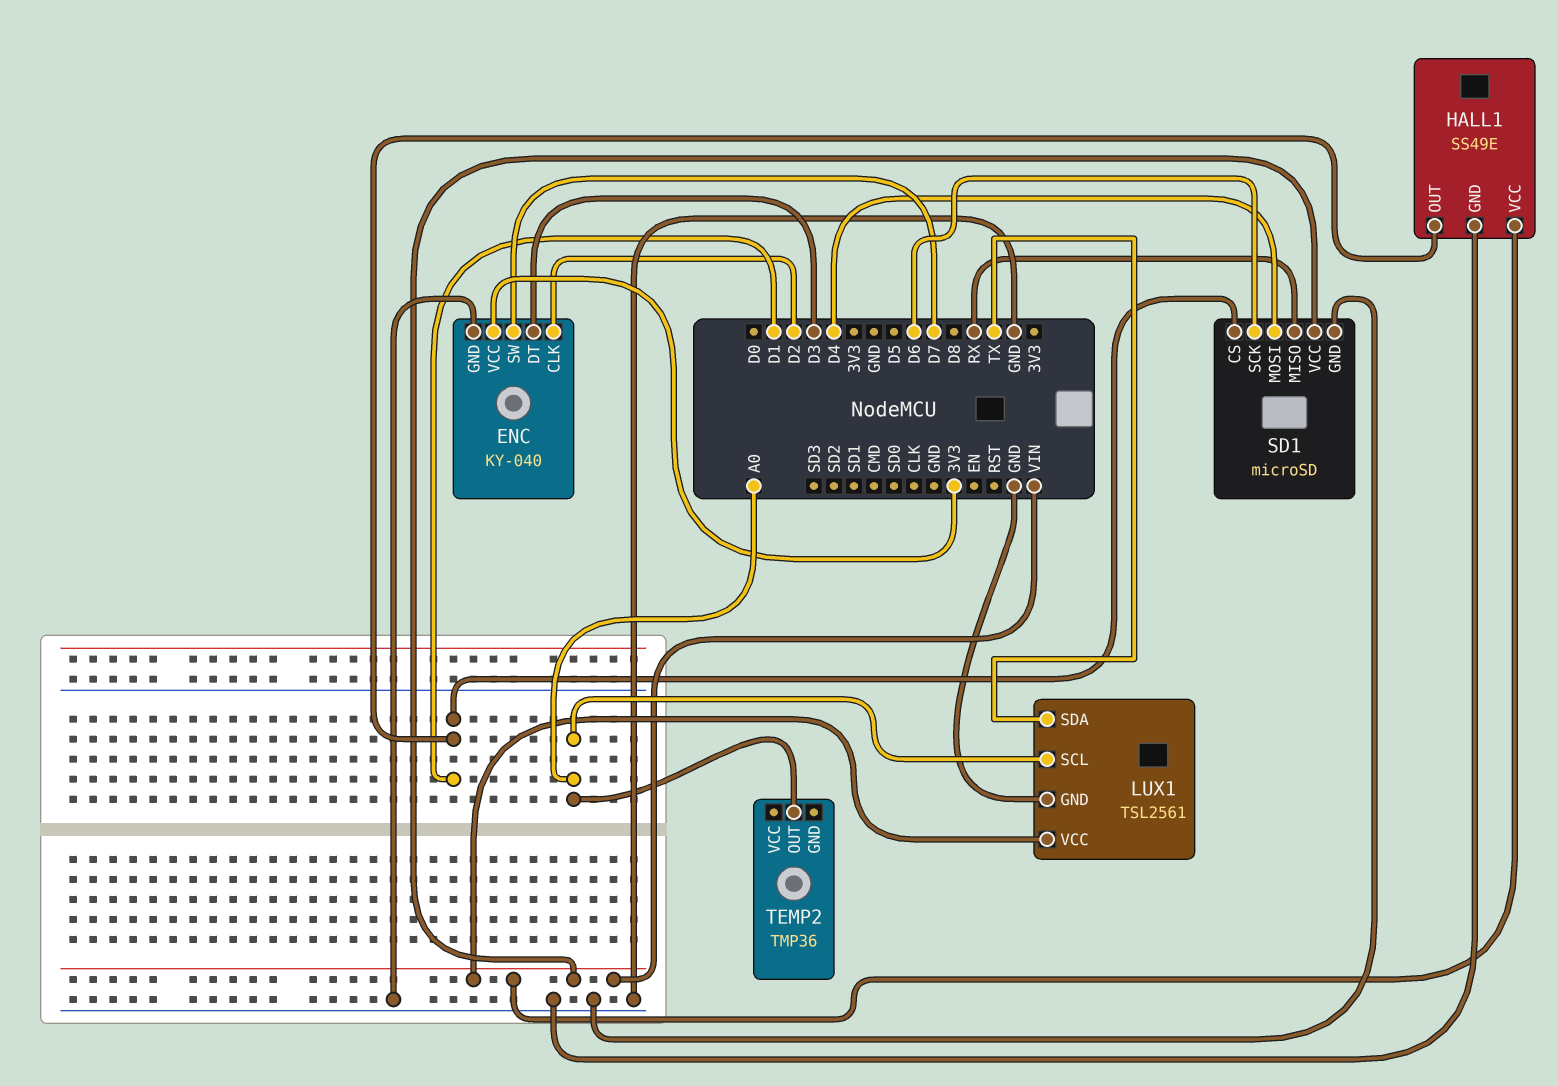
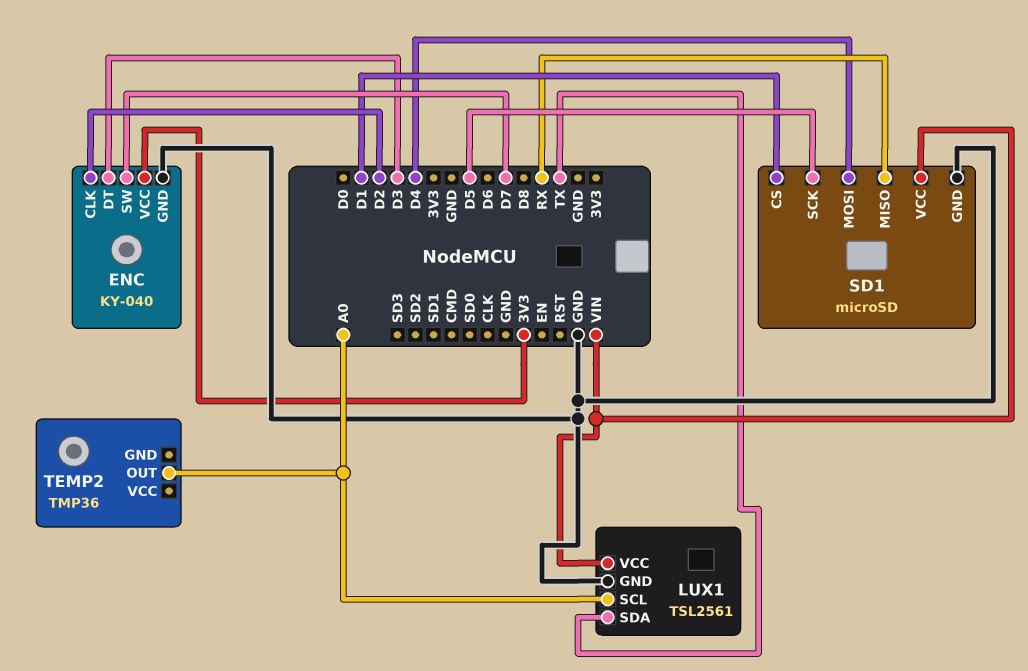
HALL1: SS49E -> none
HALL1 pin GND: GND -> none
HALL1 pin OUT: D1 -> none
HALL1 pin VCC: VIN -> none
SD1 pin SCK: D6 -> D5

